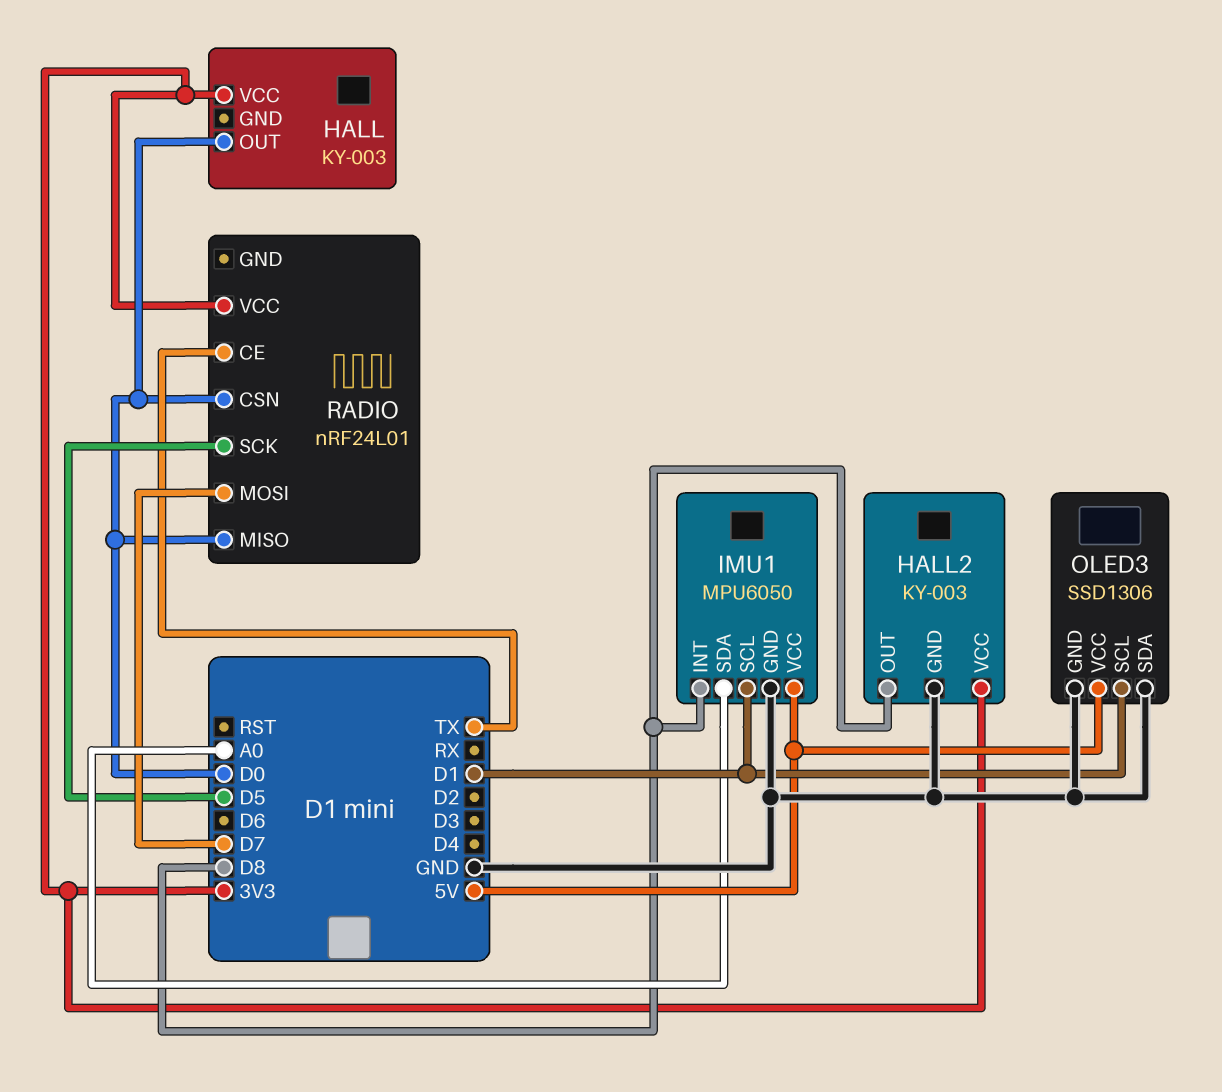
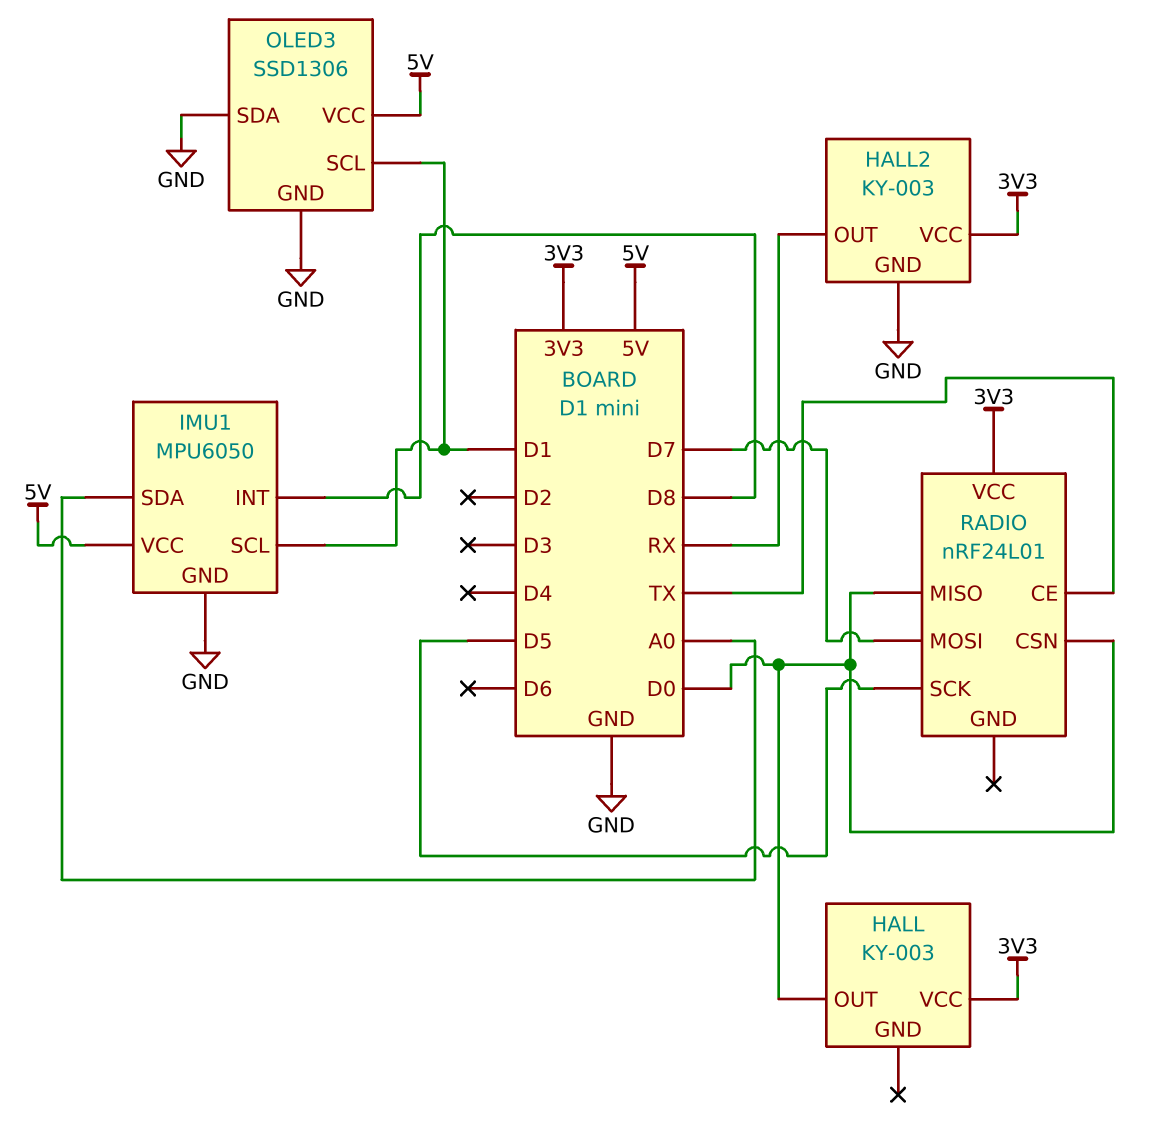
HALL2 pin OUT: D8 -> RX

